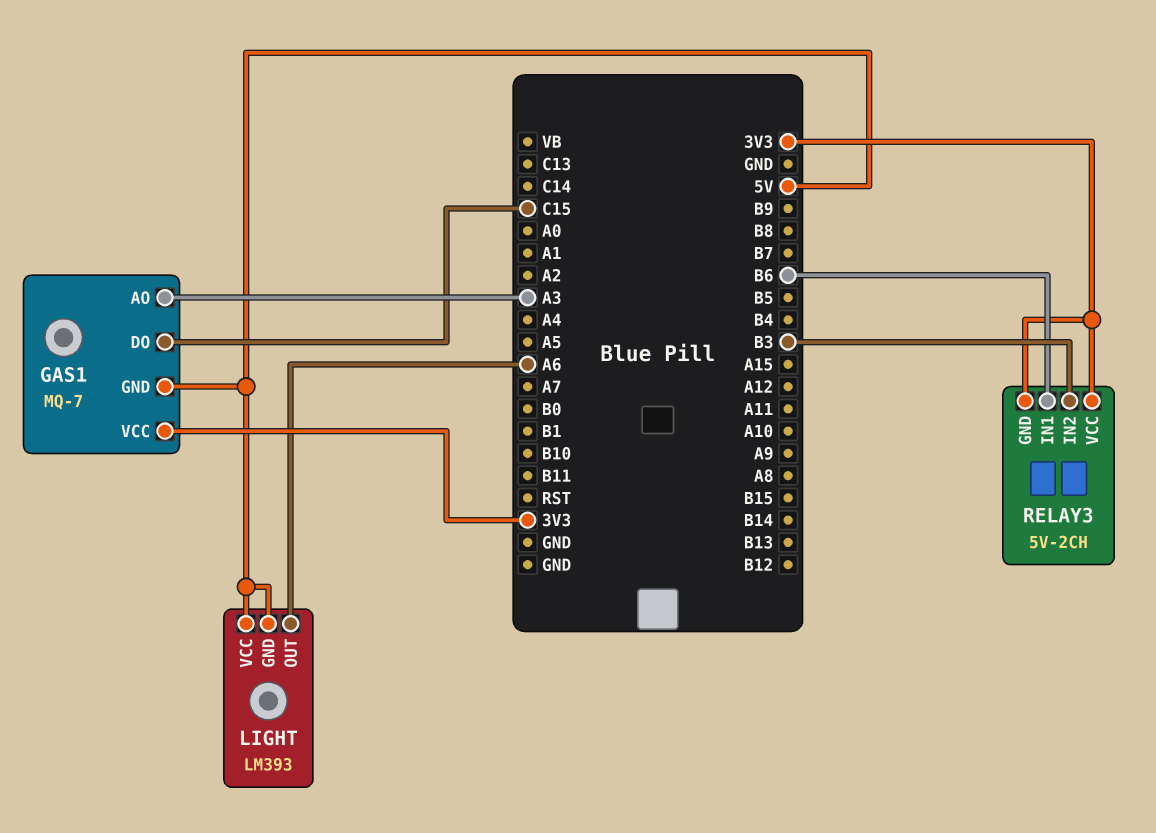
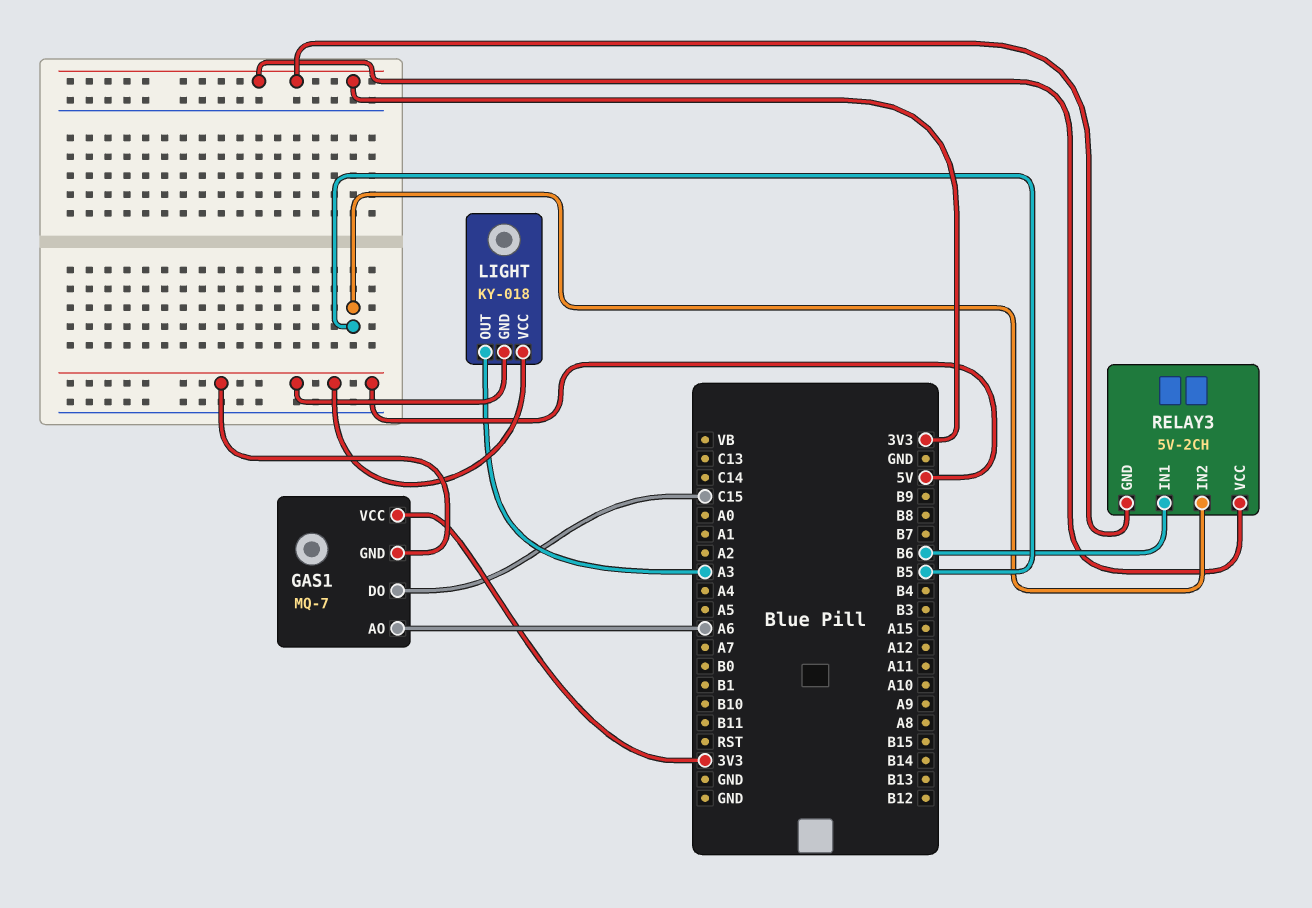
GAS1 pin AO: A3 -> A6
LIGHT: LM393 -> KY-018
LIGHT pin OUT: A6 -> A3
RELAY3 pin IN2: B3 -> B5

